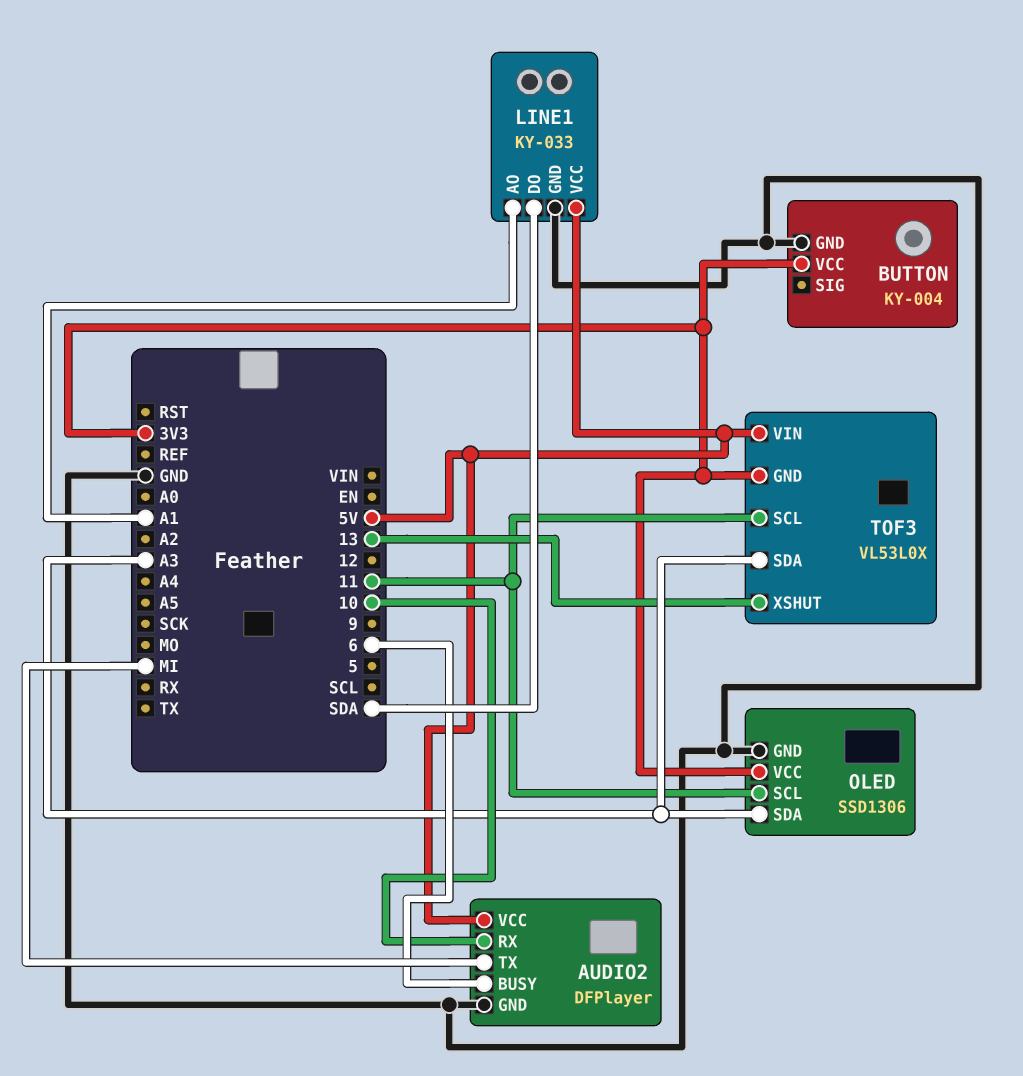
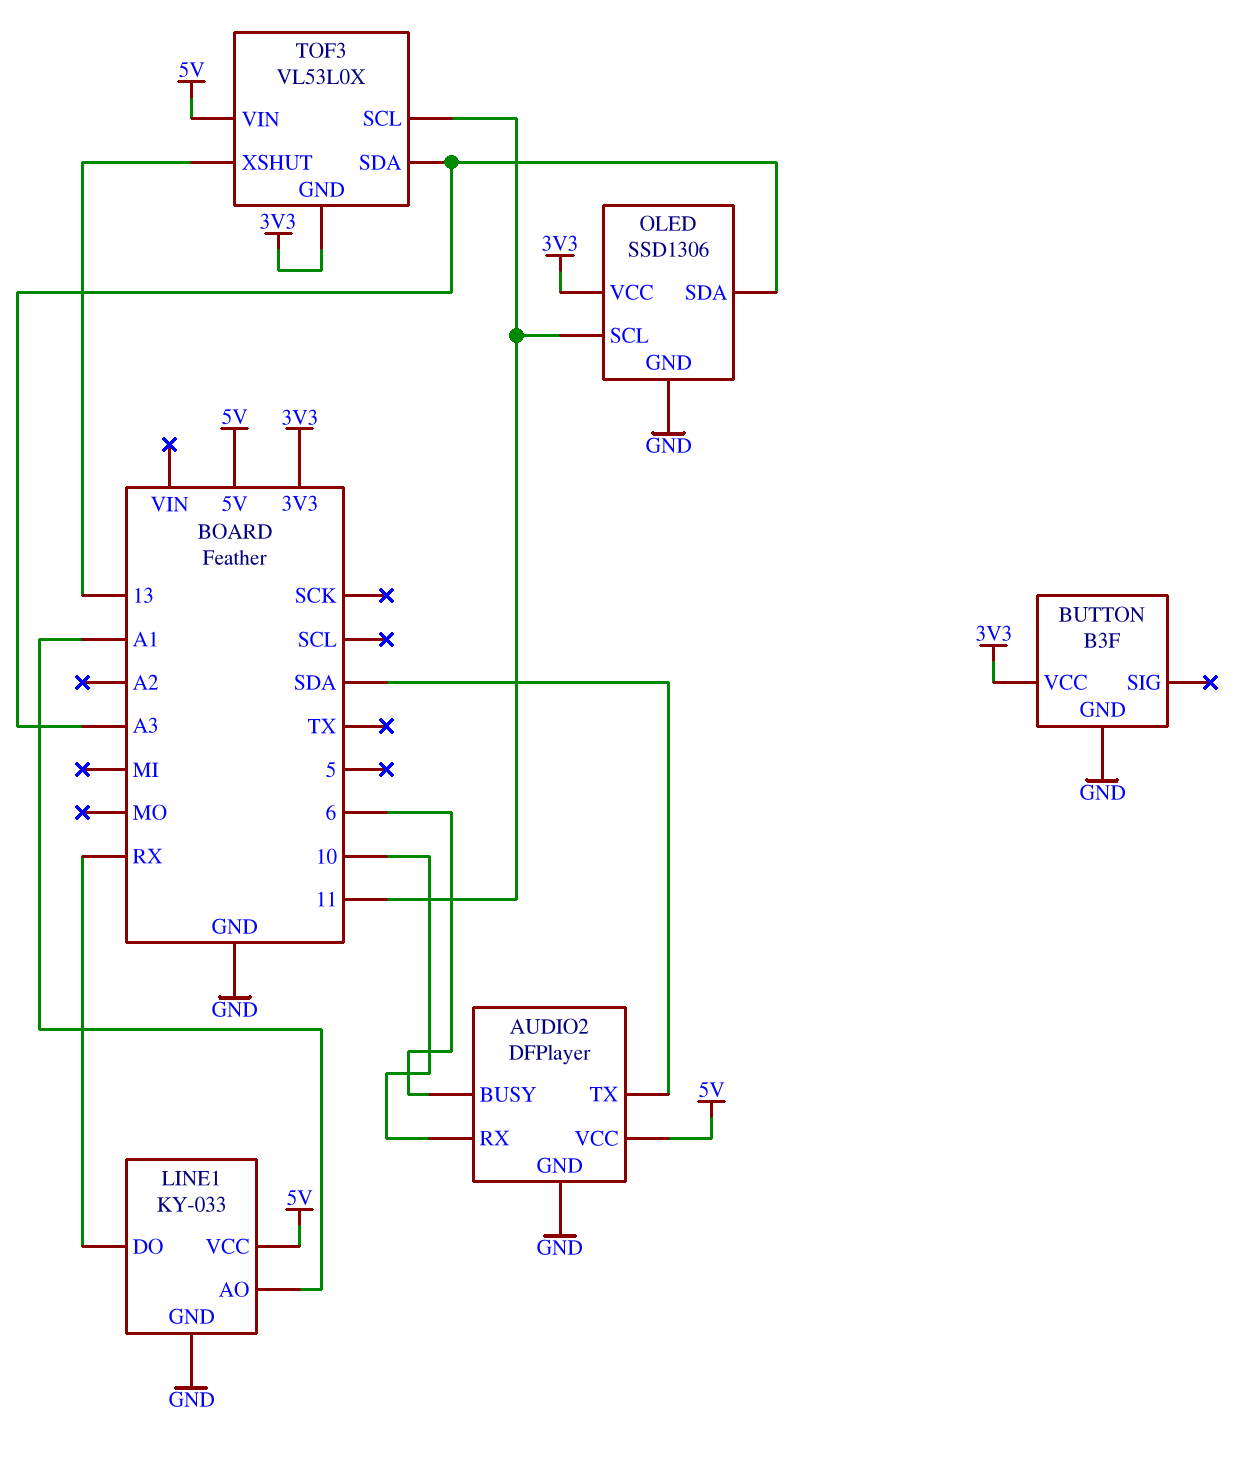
AUDIO2 pin TX: MI -> SDA
BUTTON: KY-004 -> B3F
LINE1 pin DO: SDA -> RX

